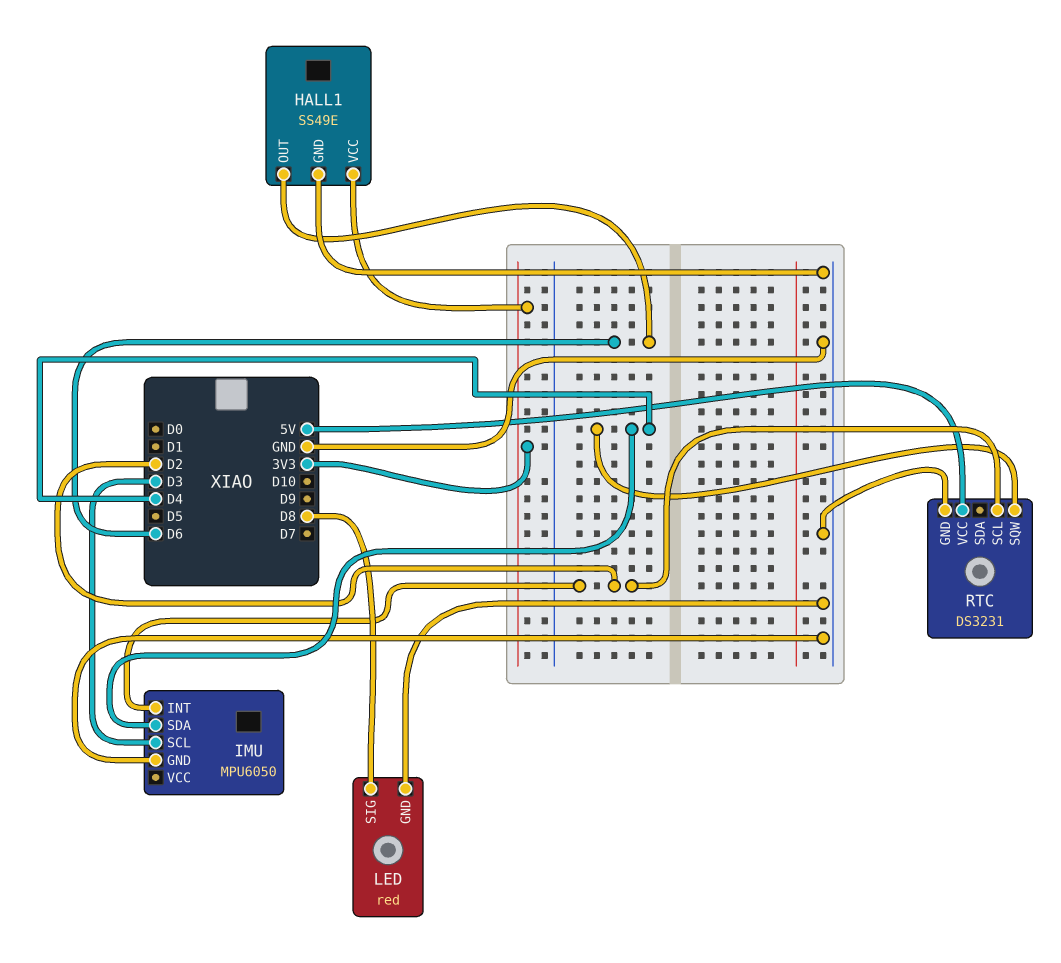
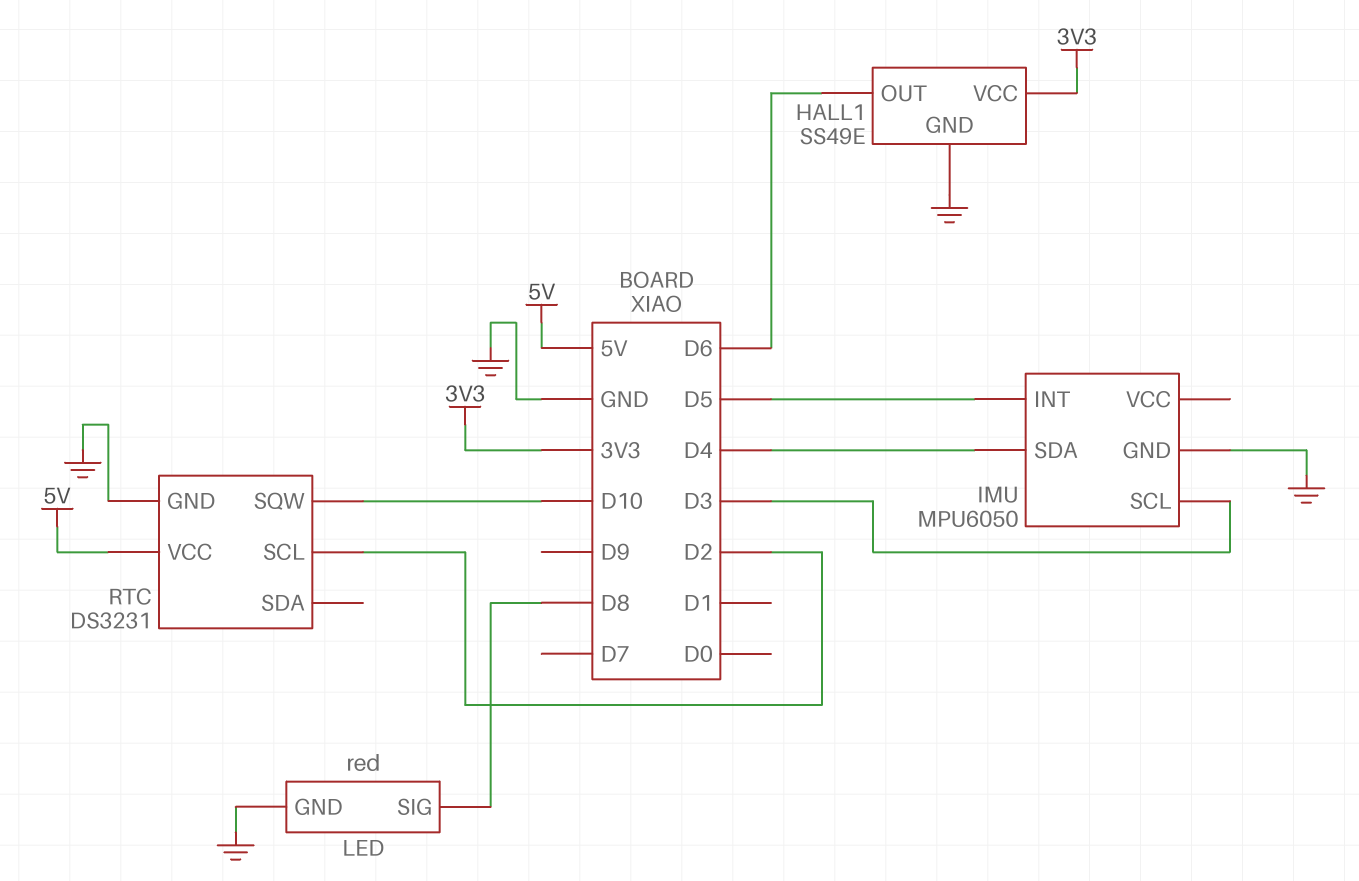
IMU pin INT: D2 -> D5
RTC pin SQW: D4 -> D10

